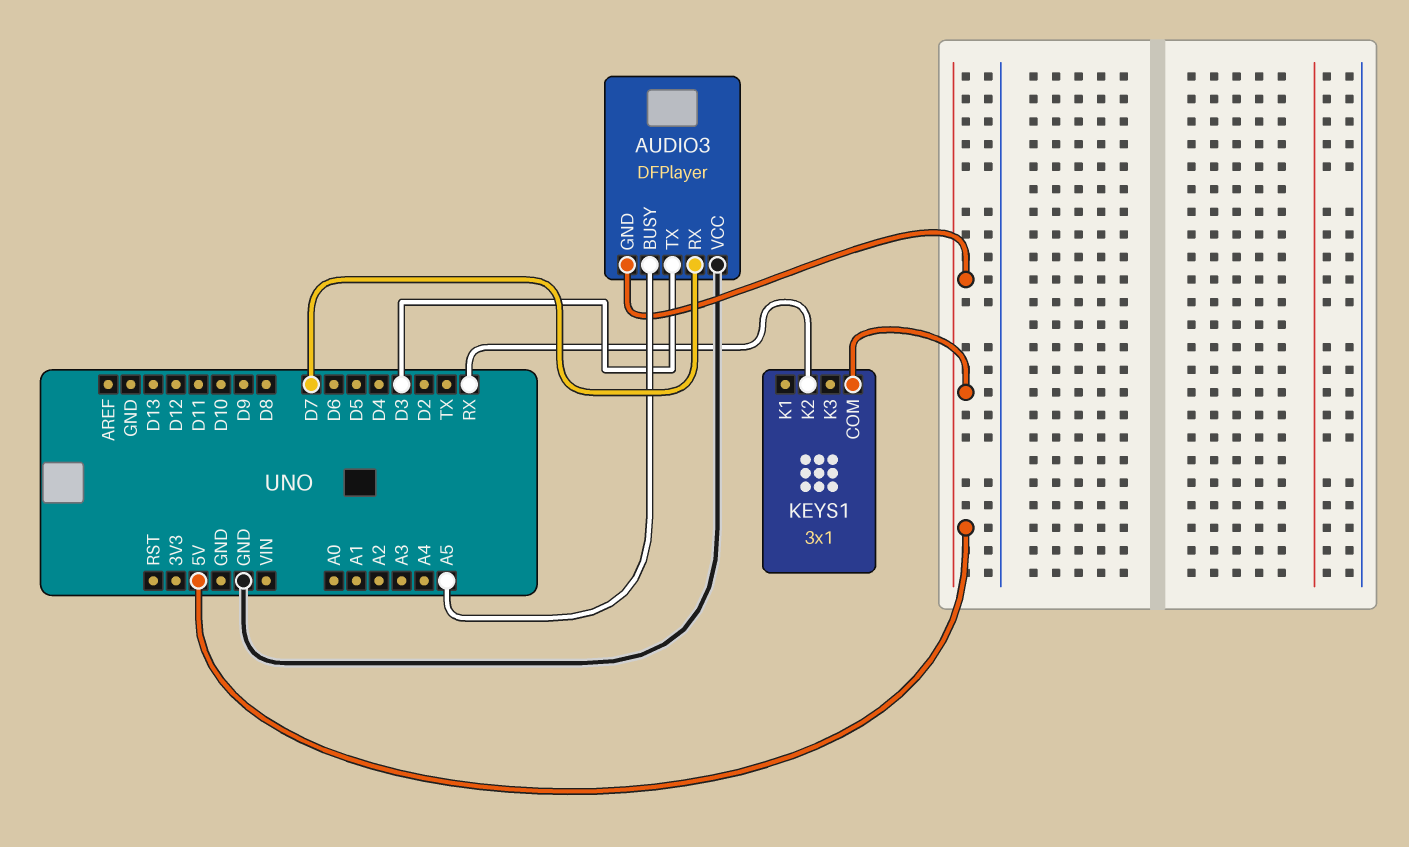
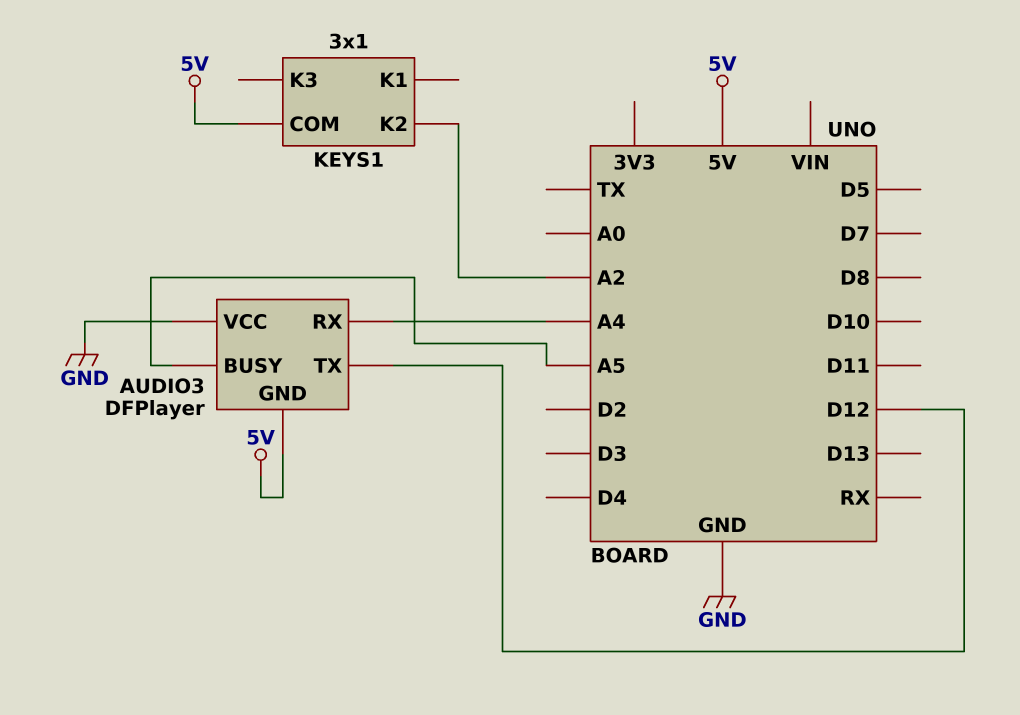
AUDIO3 pin RX: D7 -> A4
AUDIO3 pin TX: D3 -> D12
KEYS1 pin K2: RX -> A2

